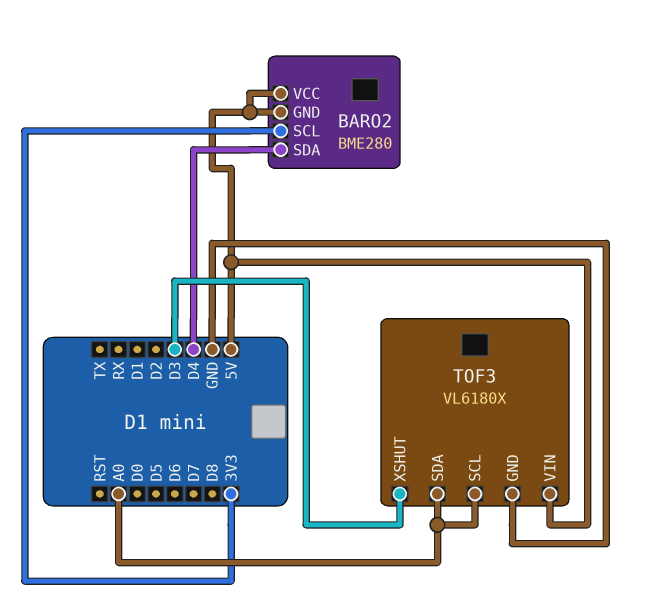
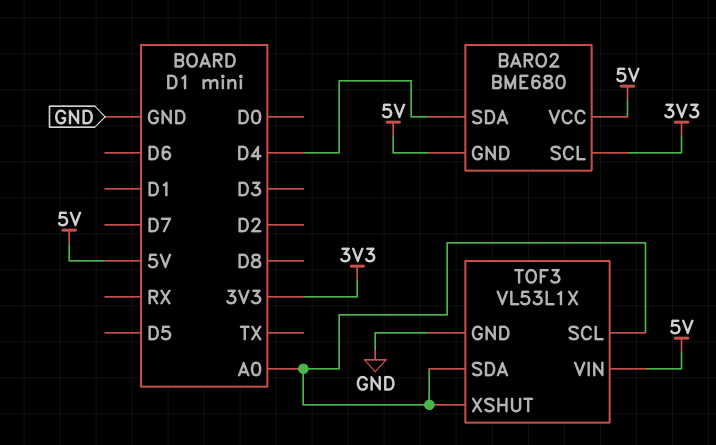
BARO2: BME280 -> BME680
TOF3: VL6180X -> VL53L1X
TOF3 pin XSHUT: D3 -> A0

